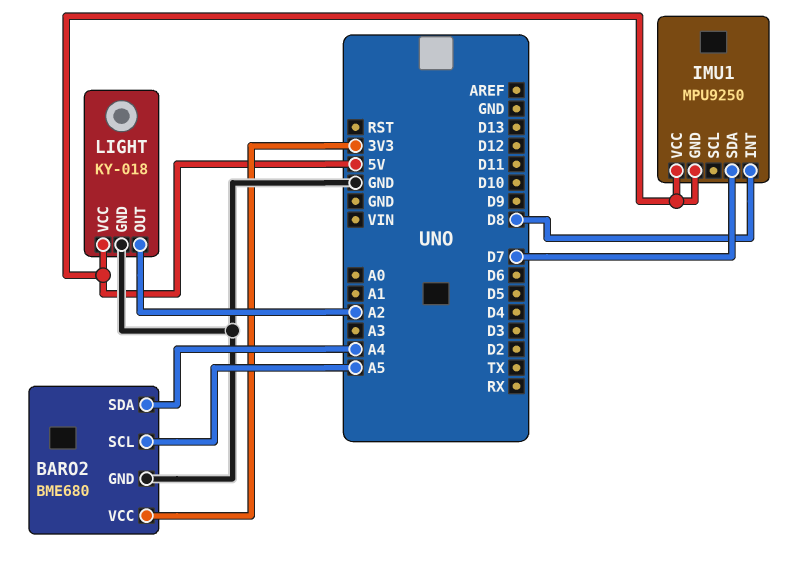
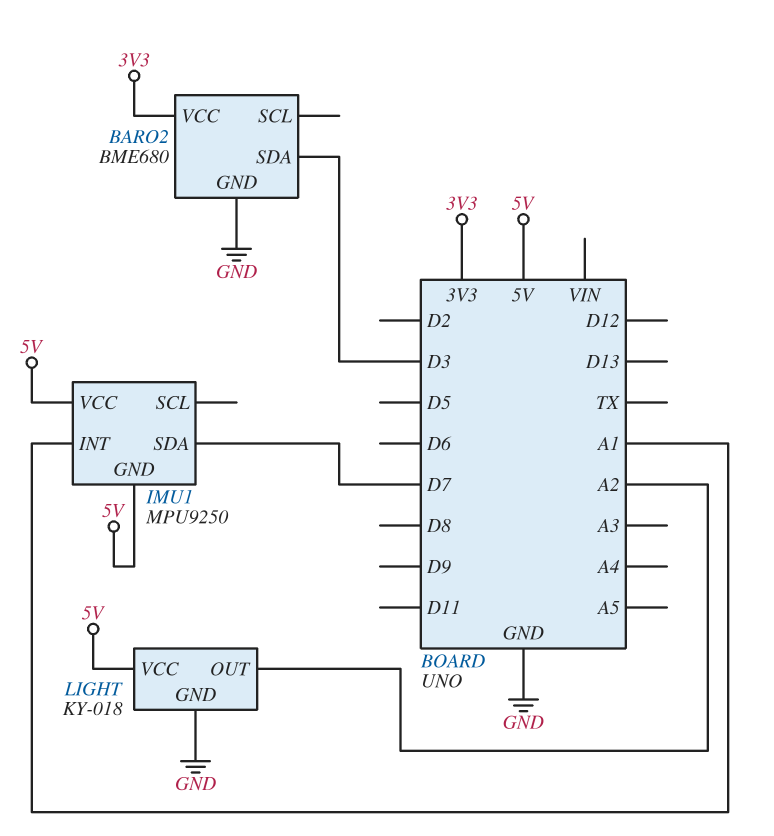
BARO2 pin SCL: A5 -> none
BARO2 pin SDA: A4 -> D3
IMU1 pin INT: D8 -> A1

